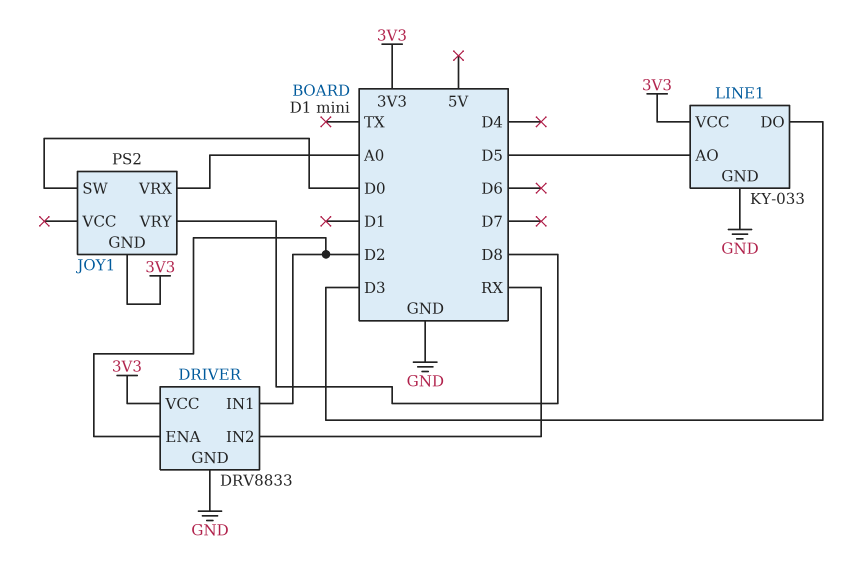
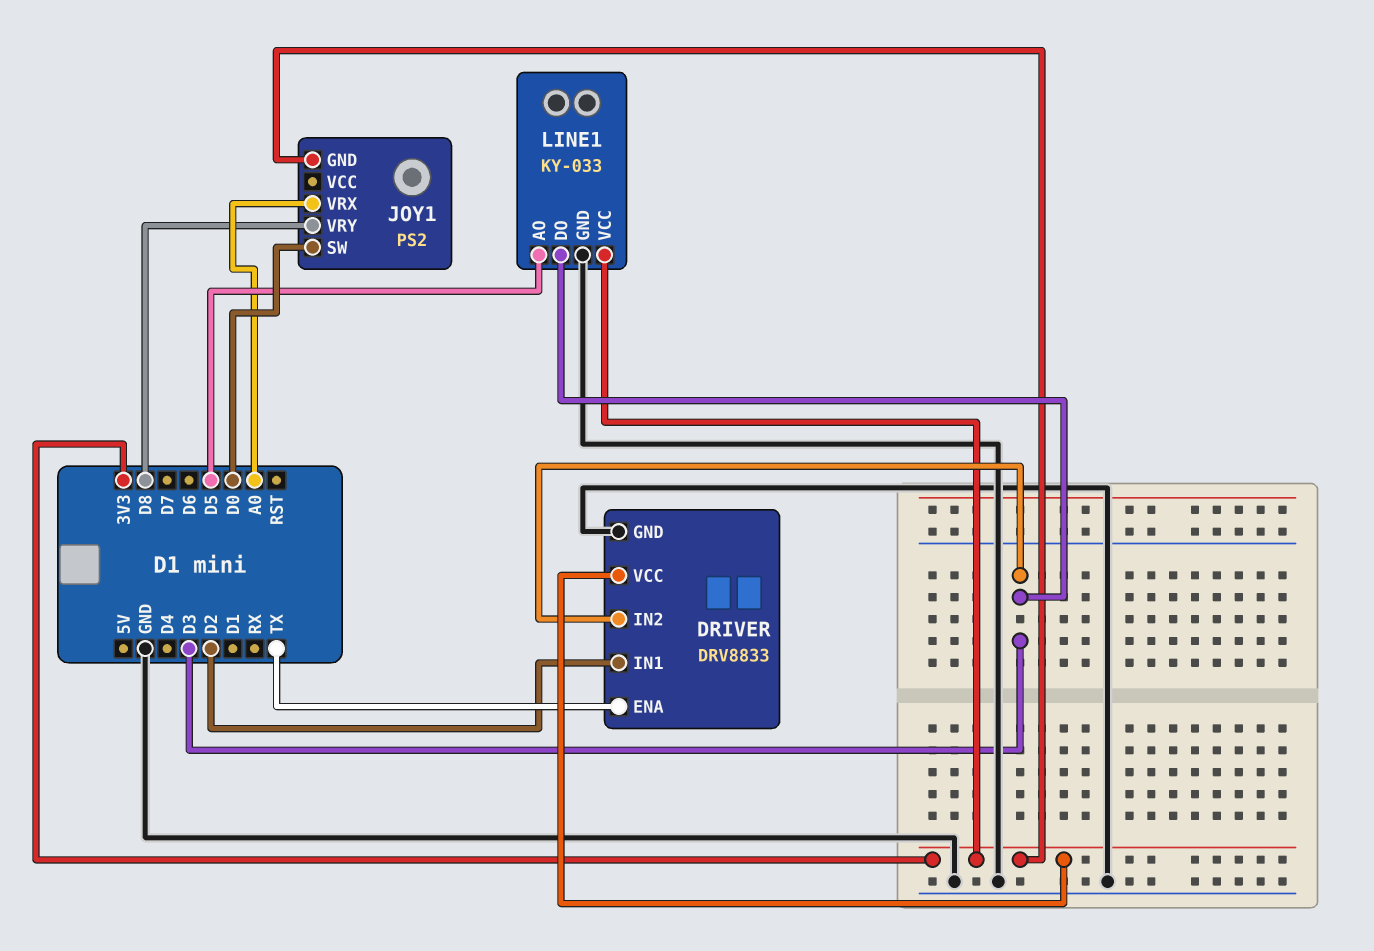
DRIVER pin ENA: D2 -> TX
DRIVER pin IN2: RX -> D3

